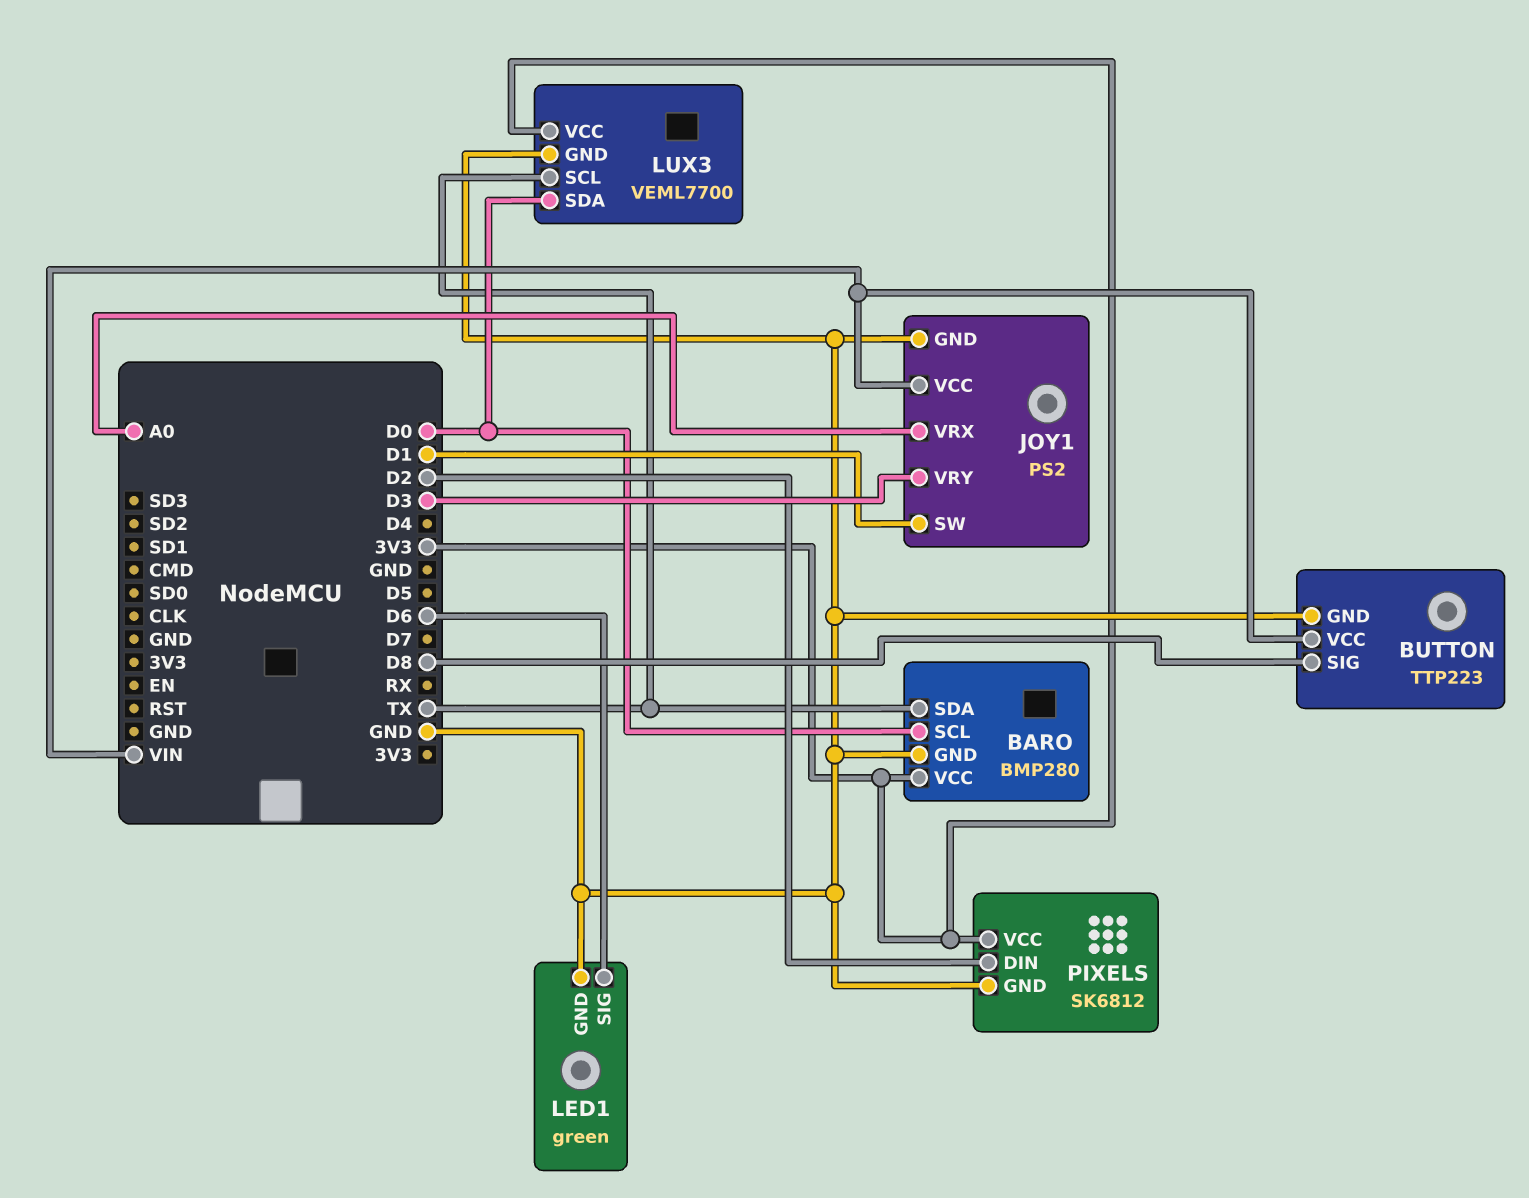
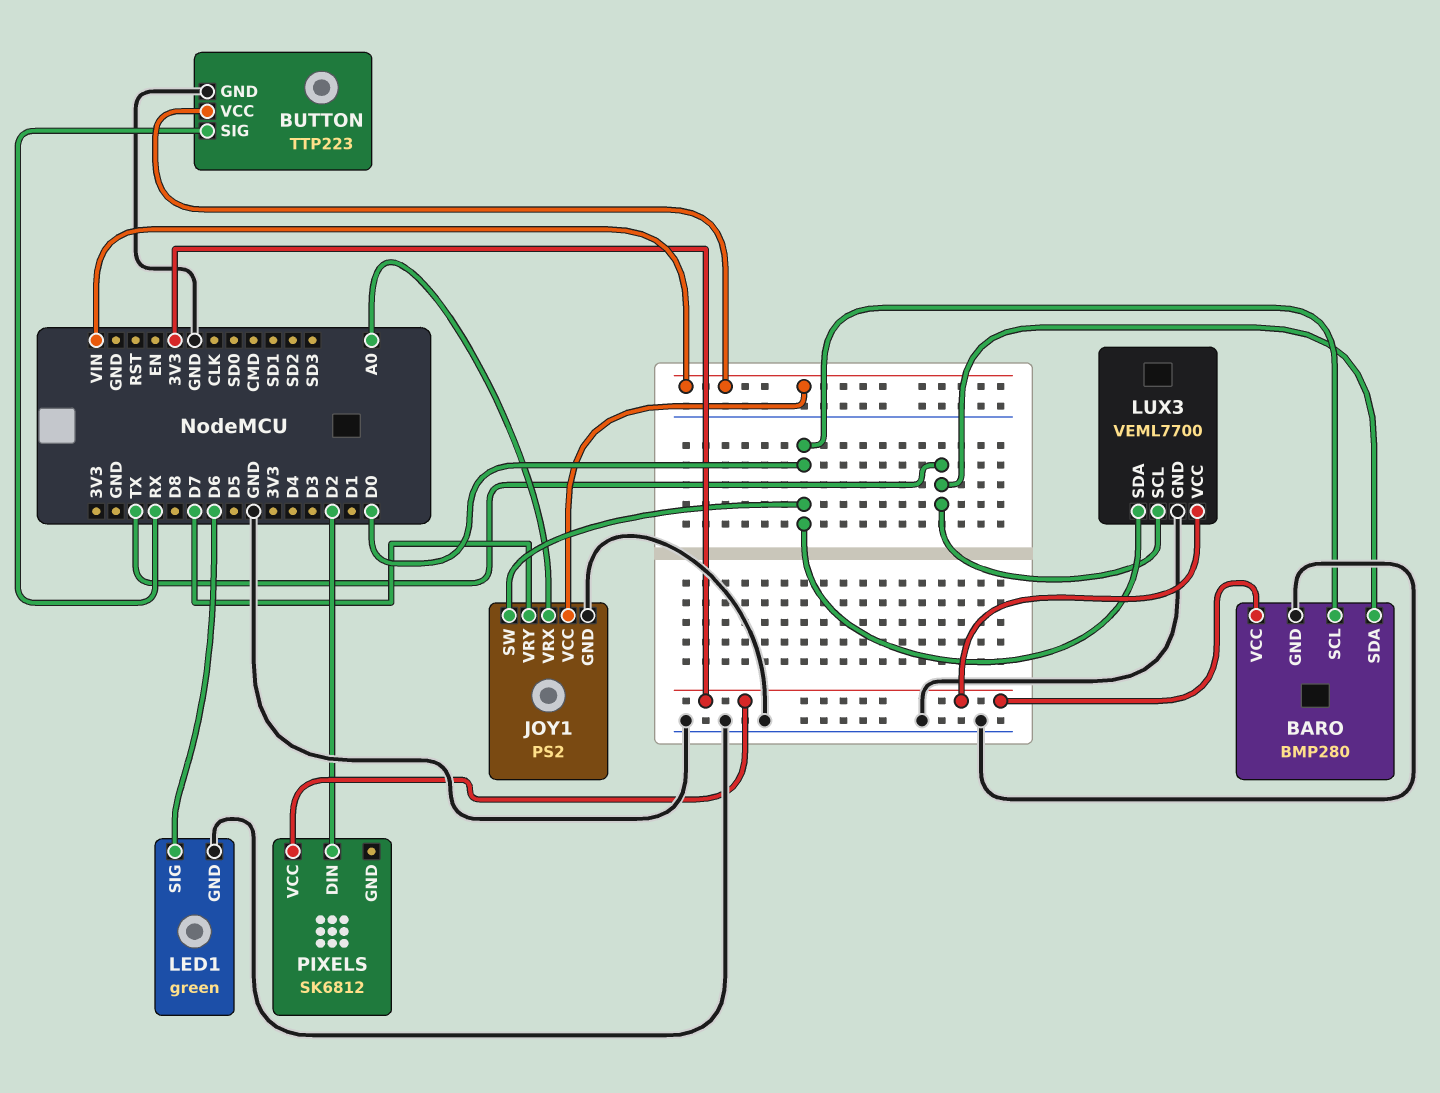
BUTTON pin SIG: D8 -> RX
JOY1 pin SW: D1 -> D0
JOY1 pin VRY: D3 -> D7
PIXELS pin GND: GND -> none

